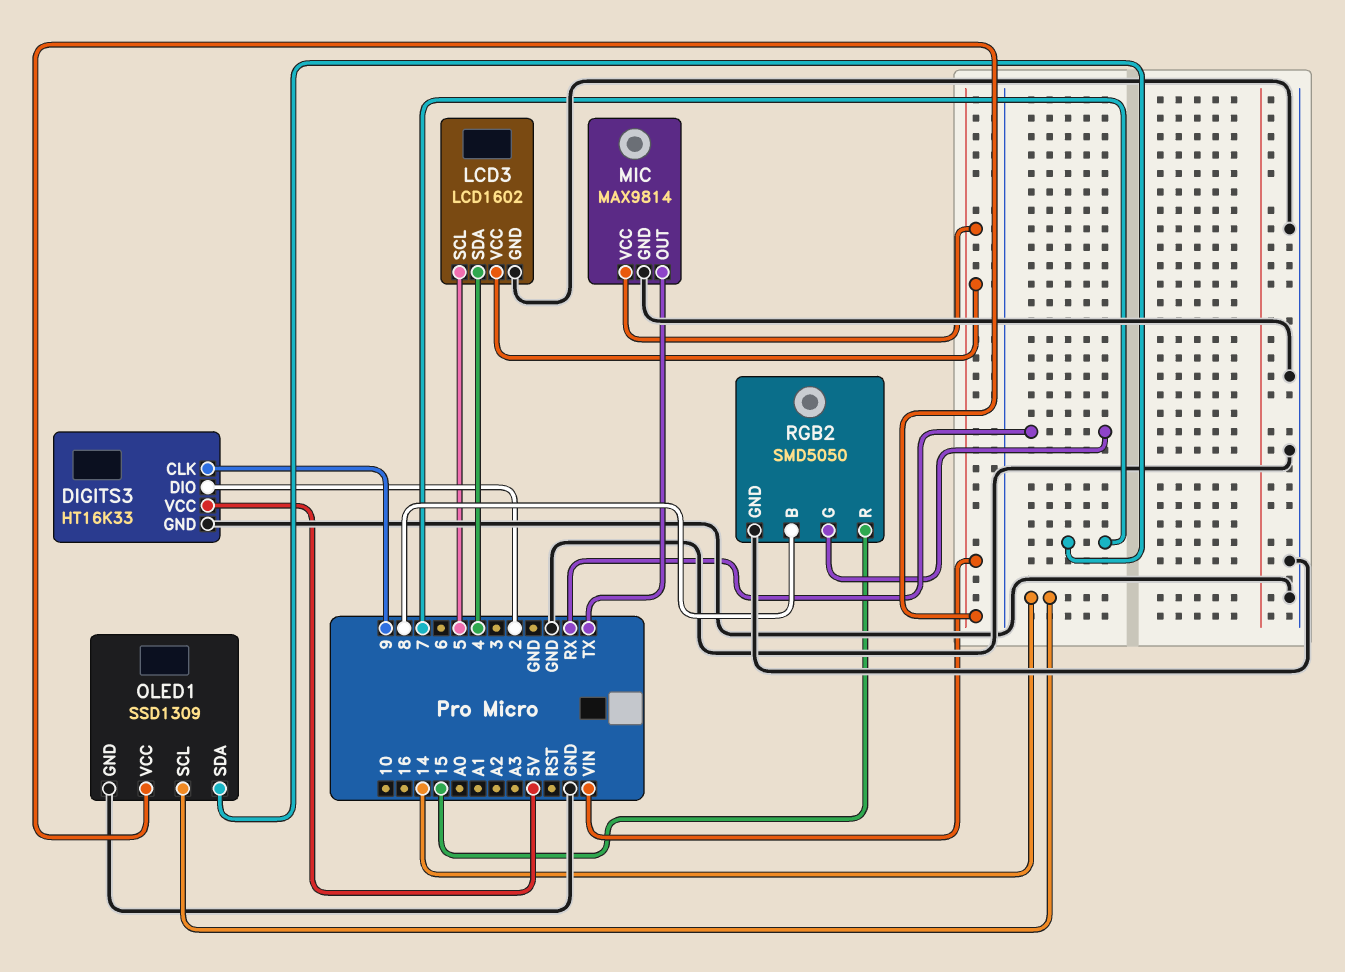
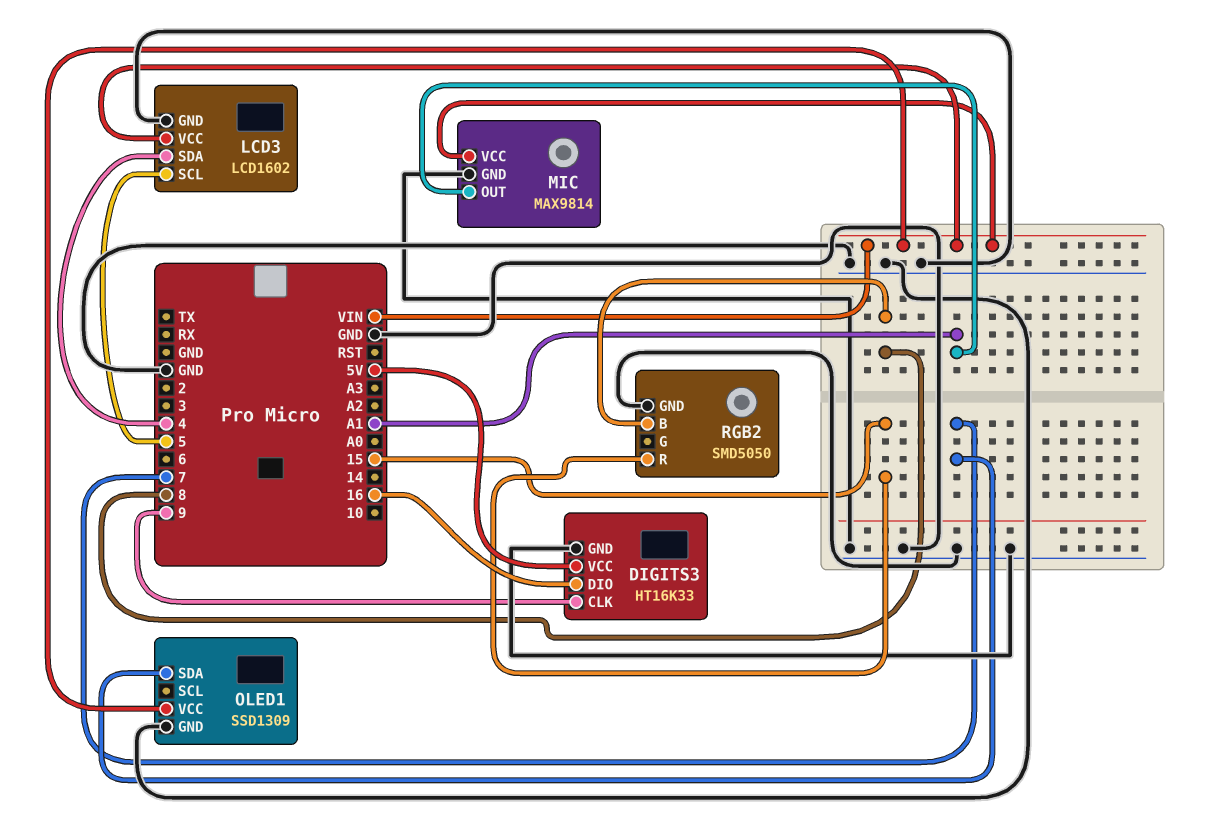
DIGITS3 pin DIO: 2 -> 16
MIC pin OUT: TX -> A1
OLED1 pin SCL: 14 -> none
RGB2 pin G: RX -> none

